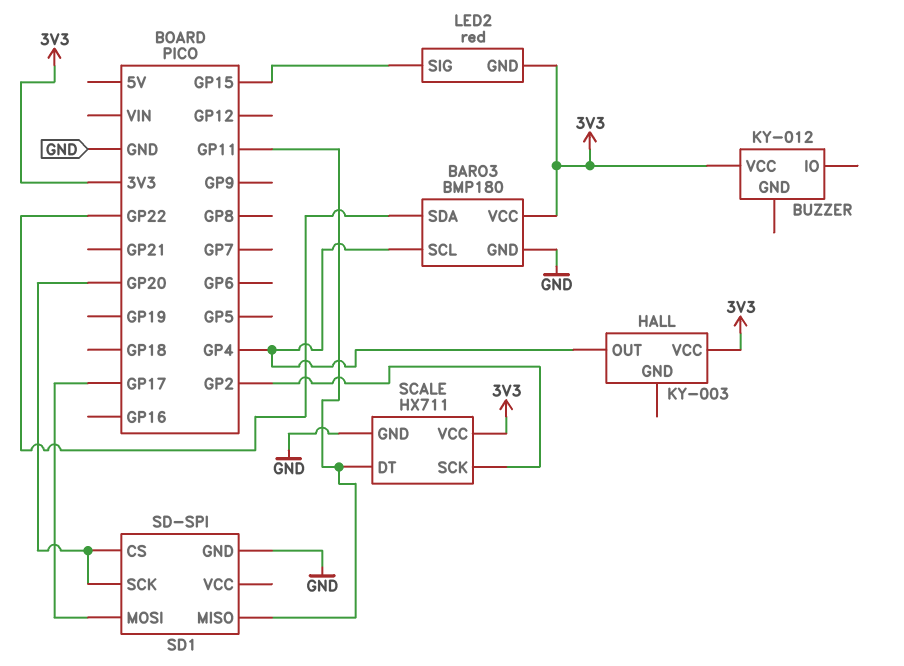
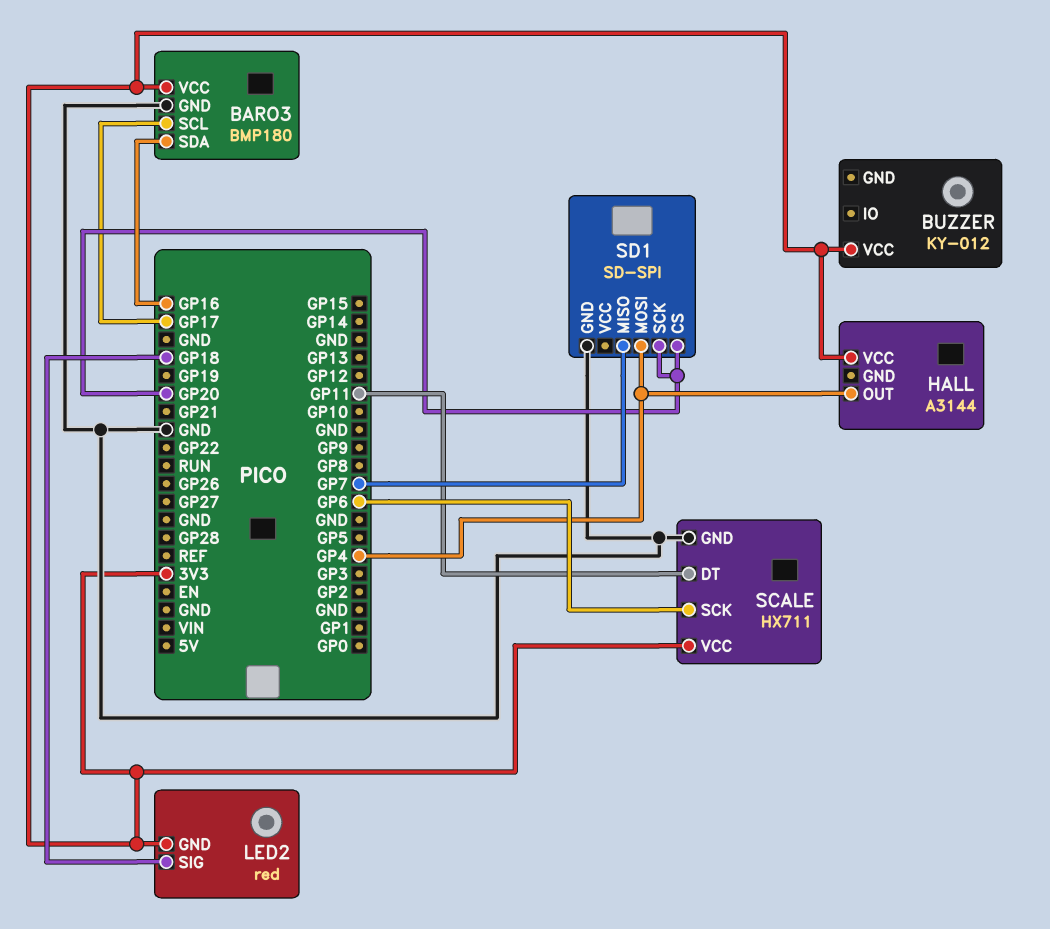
BARO3 pin SCL: GP4 -> GP17
BARO3 pin SDA: GP22 -> GP16
HALL: KY-003 -> A3144
LED2 pin SIG: GP15 -> GP18
SCALE pin SCK: GP2 -> GP6
SD1 pin MISO: GP11 -> GP7
SD1 pin MOSI: GP17 -> GP4

